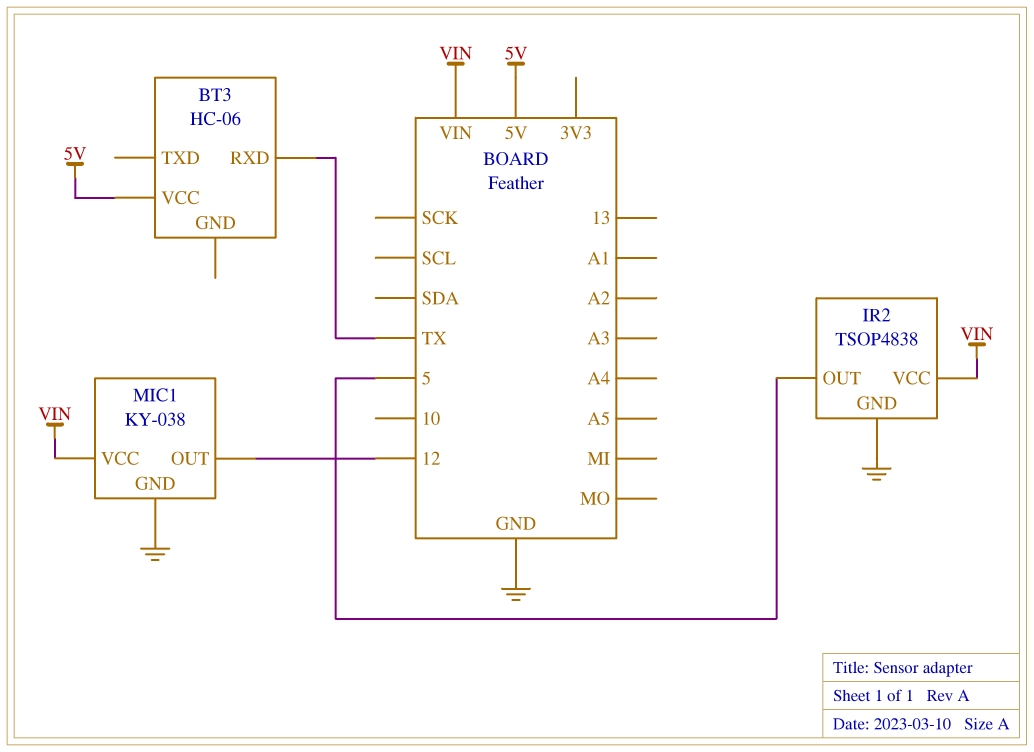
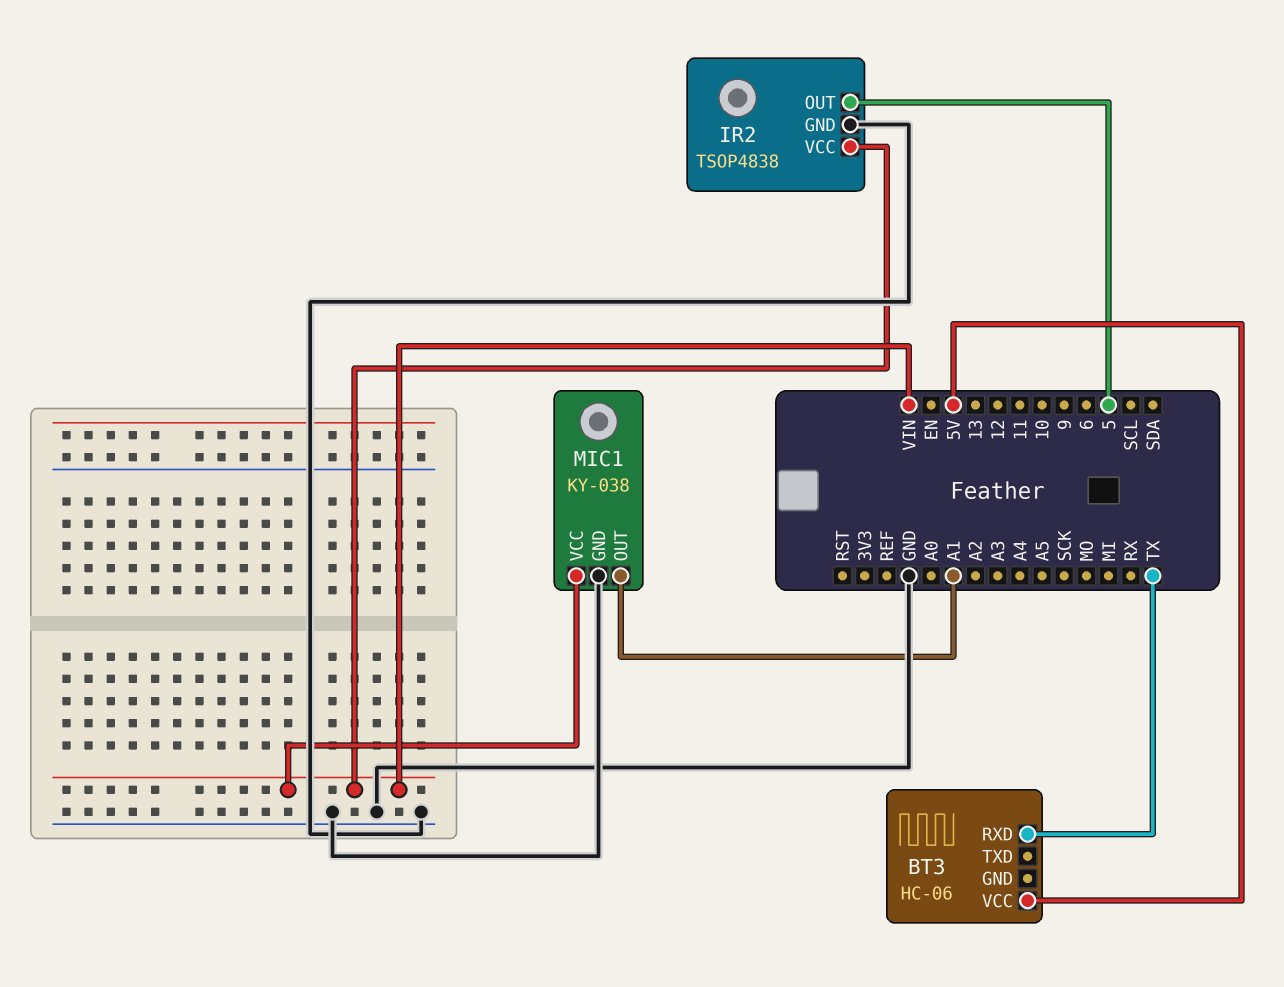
MIC1 pin OUT: 12 -> A1

